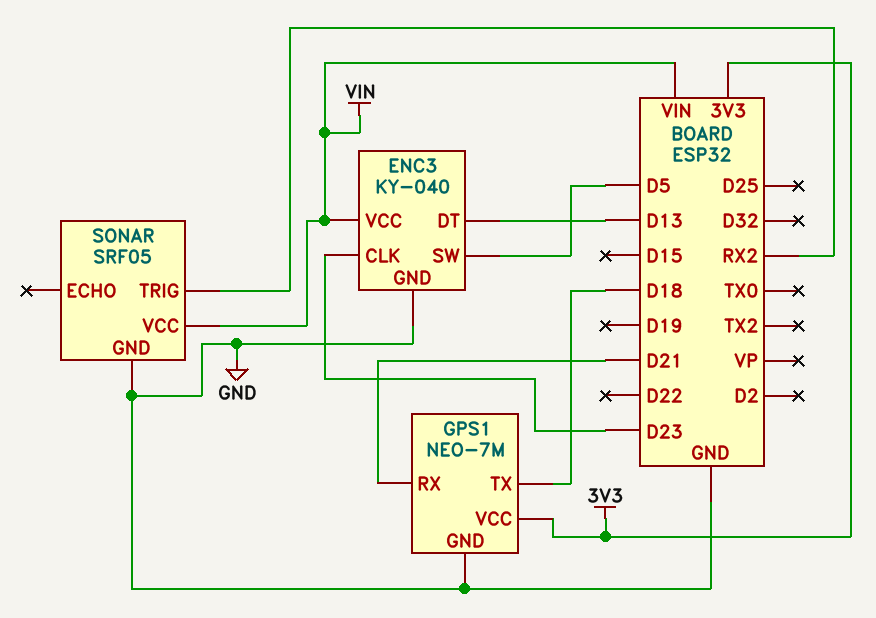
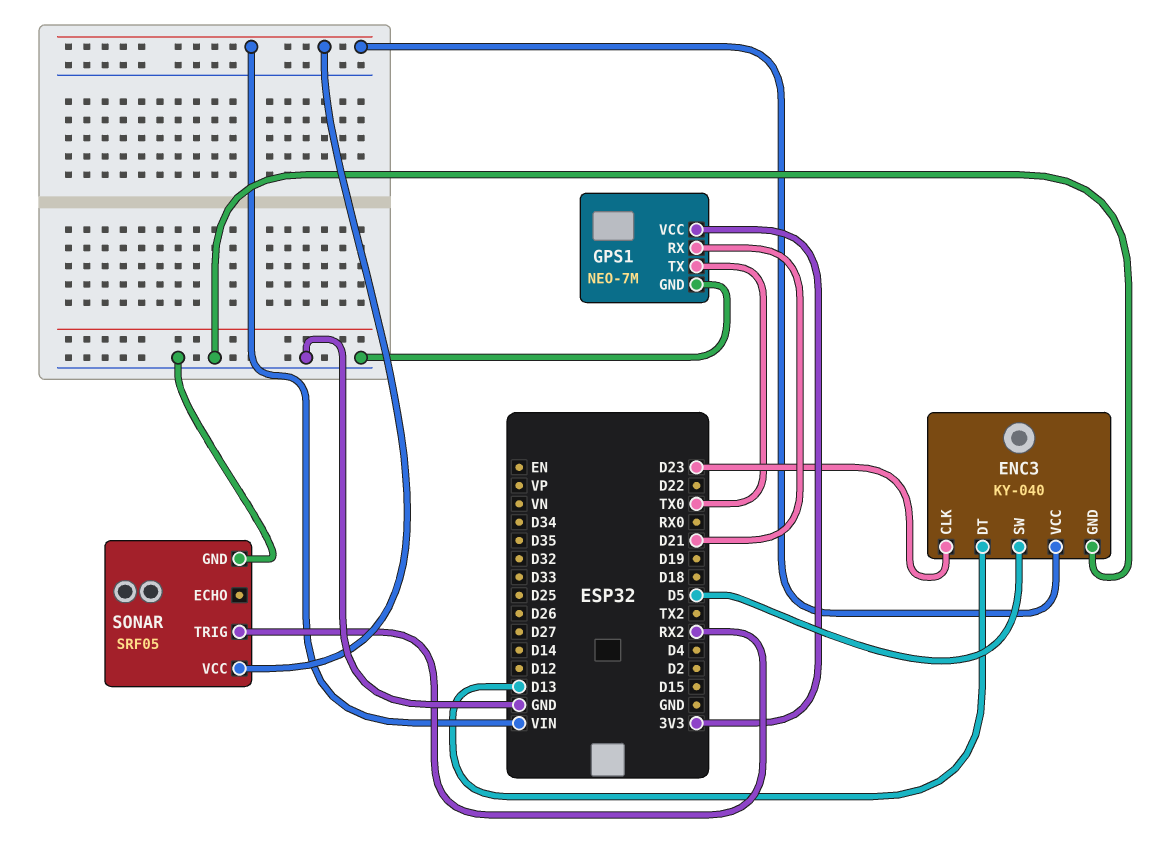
GPS1 pin TX: D18 -> TX0

